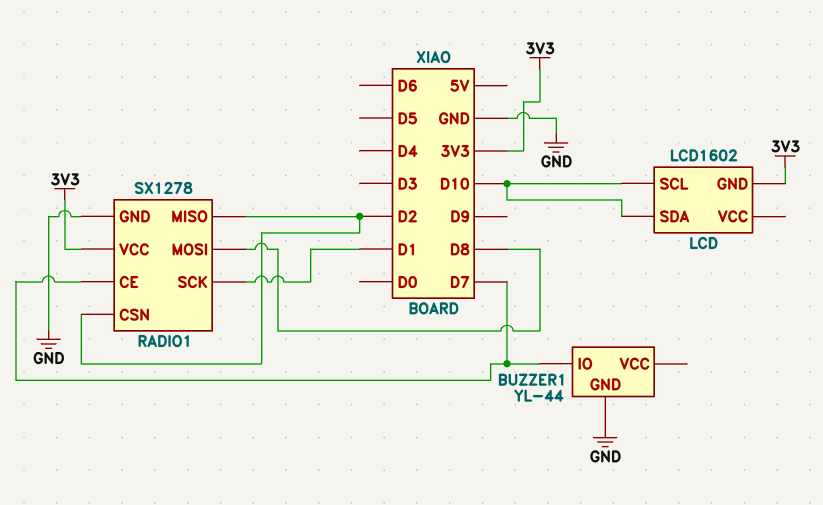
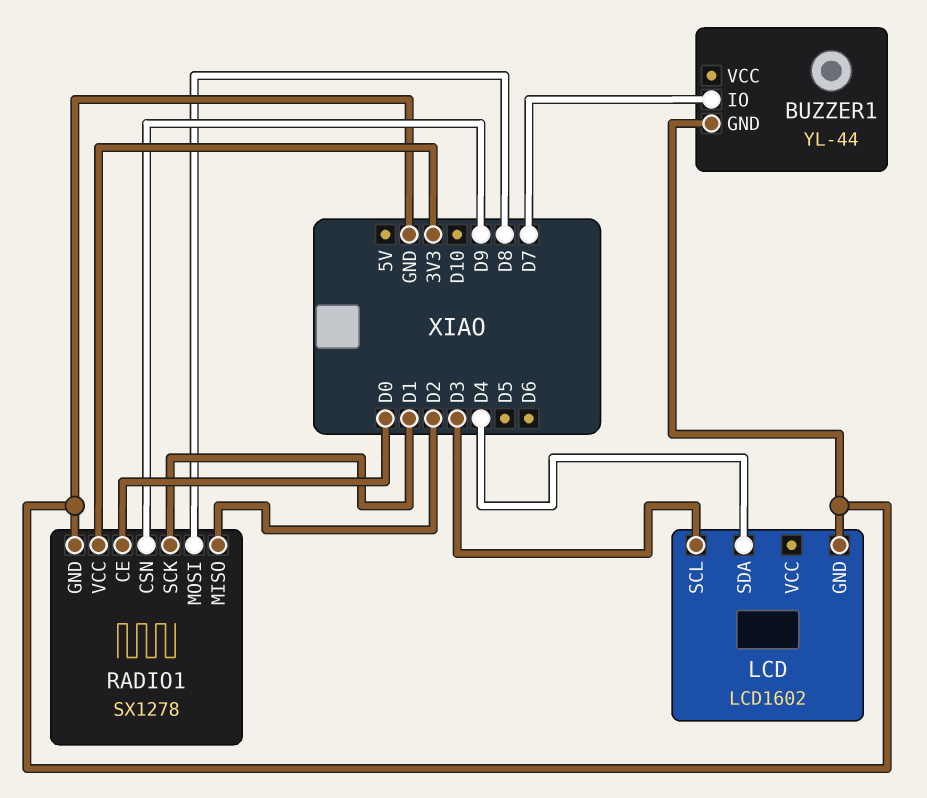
LCD pin GND: 3V3 -> GND
LCD pin SCL: D10 -> D3
LCD pin SDA: D10 -> D4
RADIO1 pin CE: D7 -> D0
RADIO1 pin CSN: D2 -> D9

